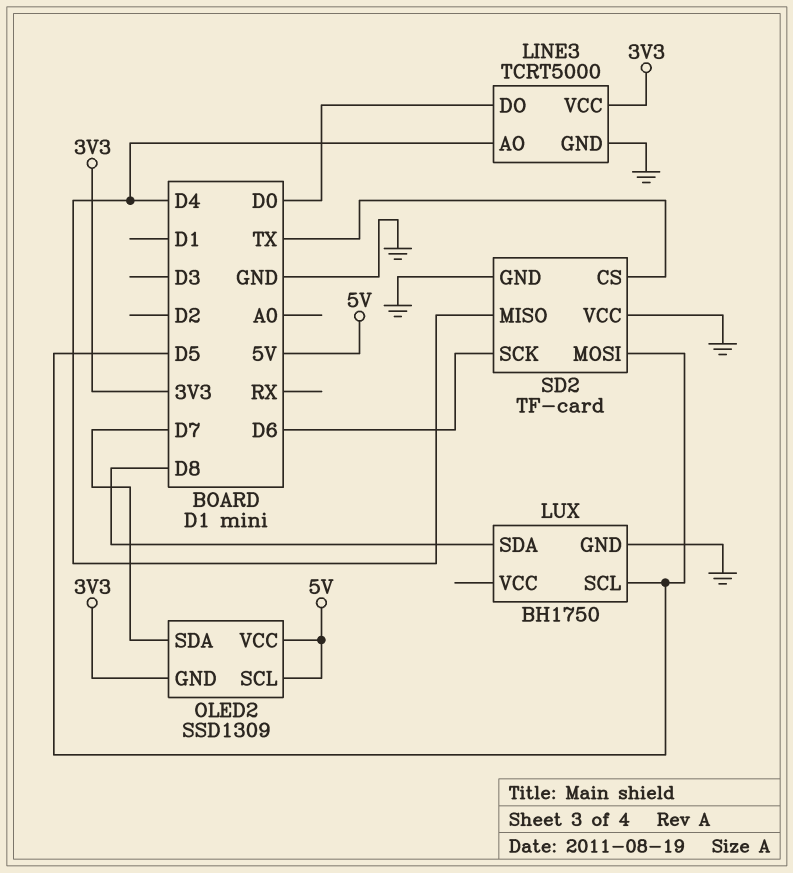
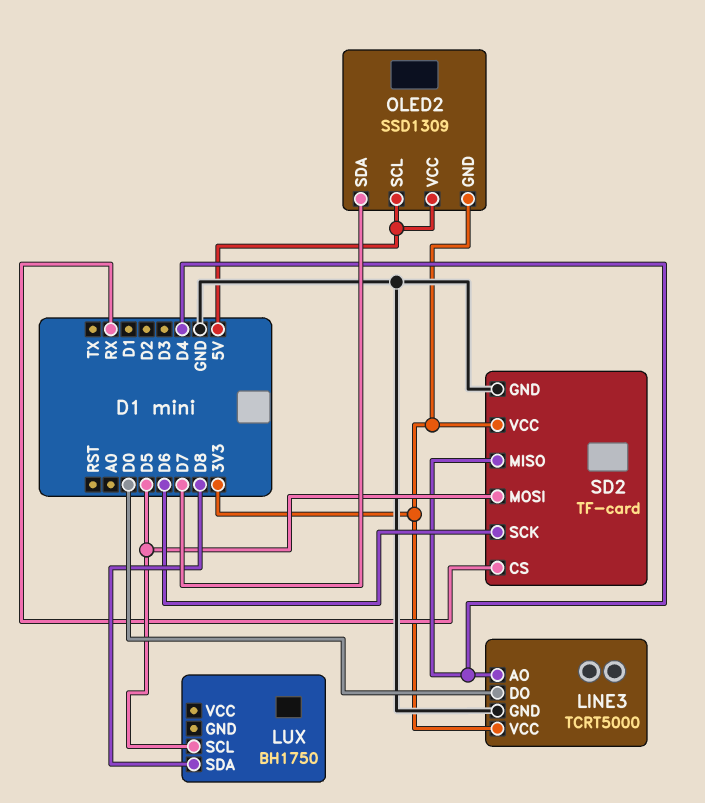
LUX pin GND: GND -> none
SD2 pin CS: TX -> RX
SD2 pin VCC: GND -> 3V3

